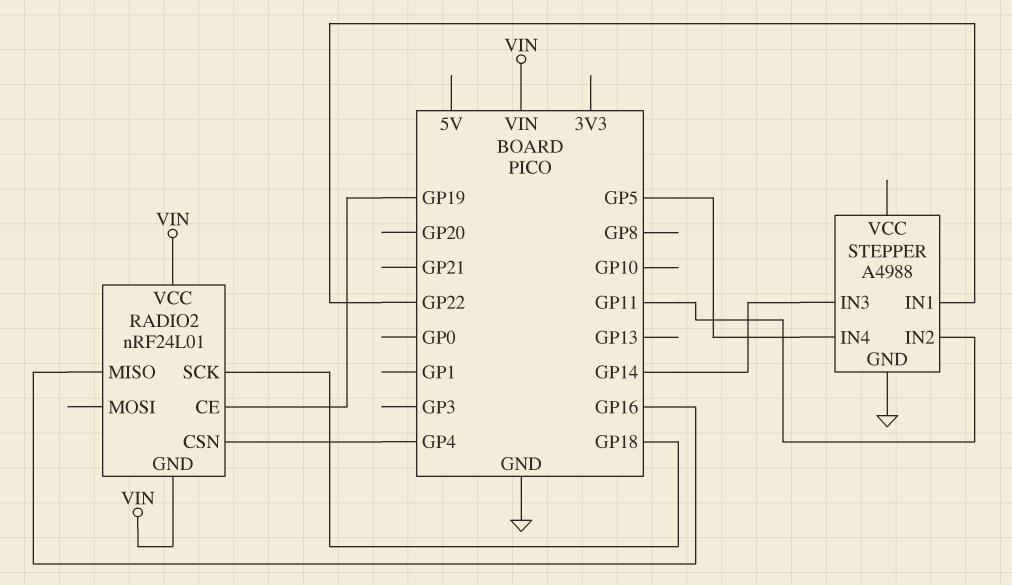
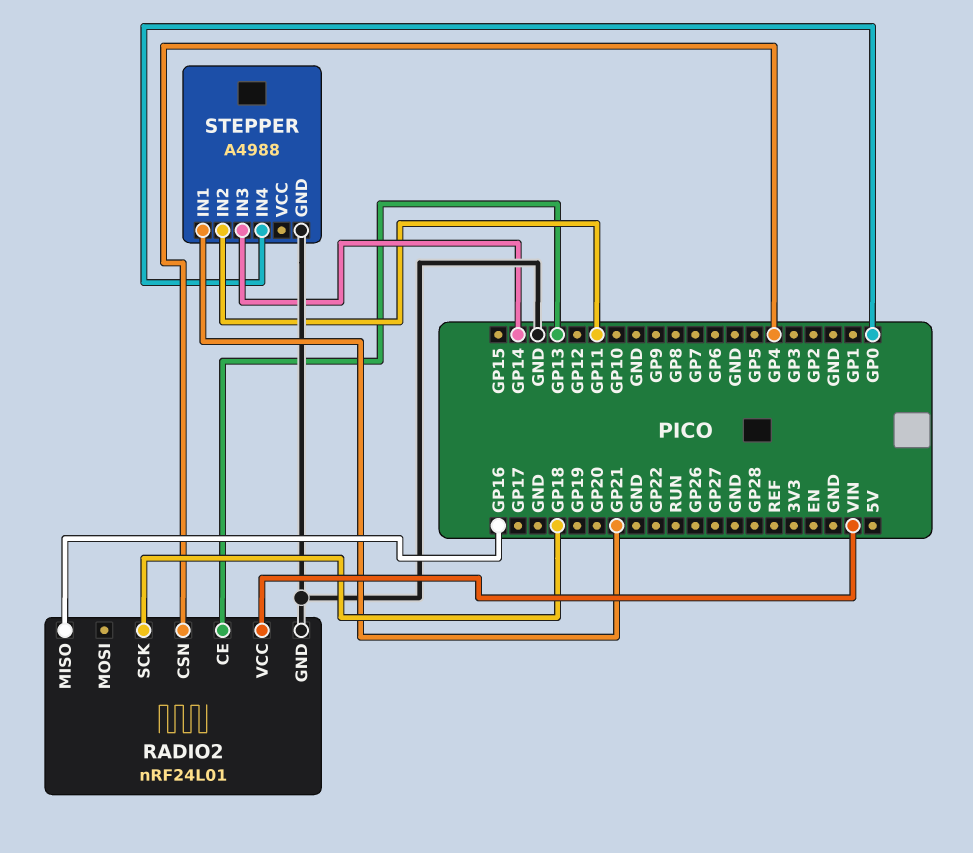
RADIO2 pin CE: GP19 -> GP13
RADIO2 pin GND: VIN -> GND
STEPPER pin IN1: GP22 -> GP21
STEPPER pin IN4: GP5 -> GP0

